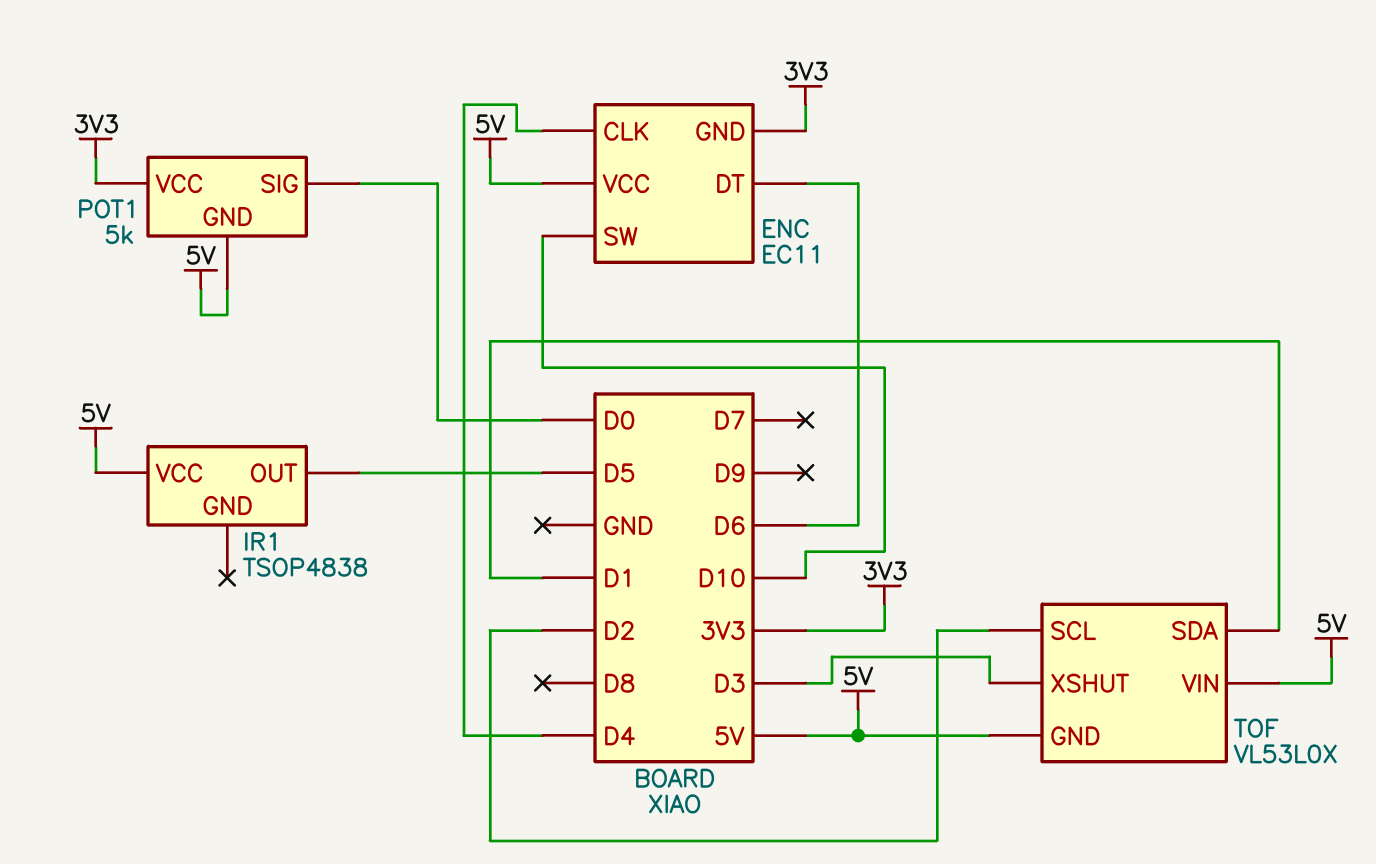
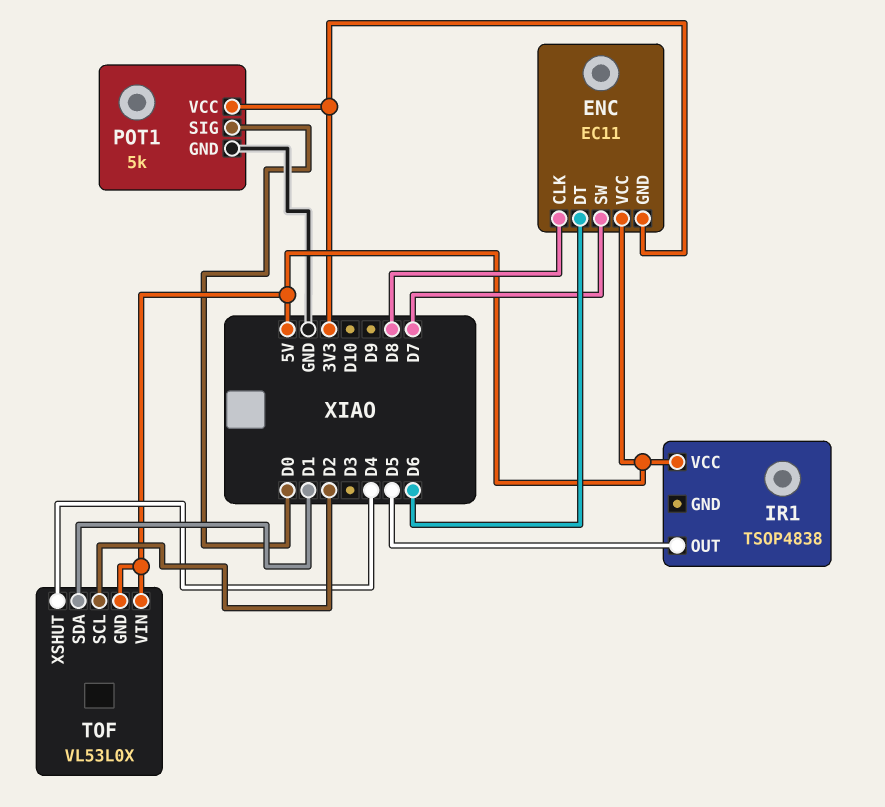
ENC pin CLK: D4 -> D8
ENC pin SW: D10 -> D7
POT1 pin GND: 5V -> GND
TOF pin XSHUT: D3 -> D4

